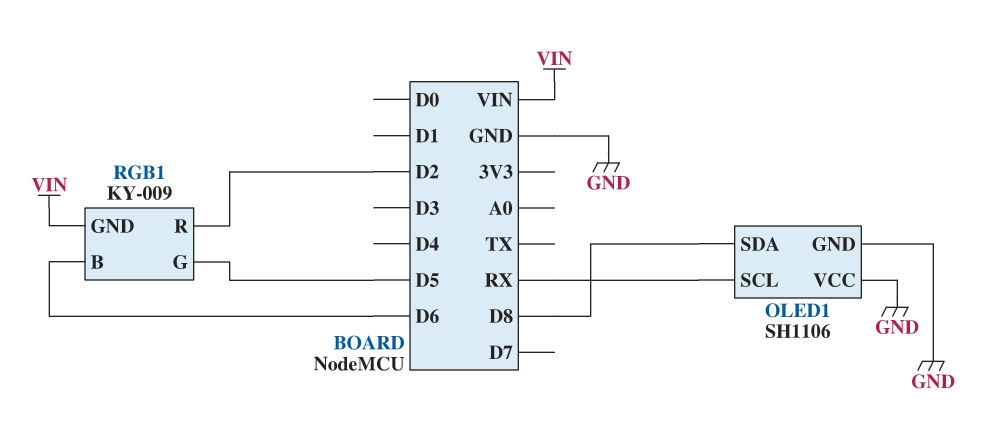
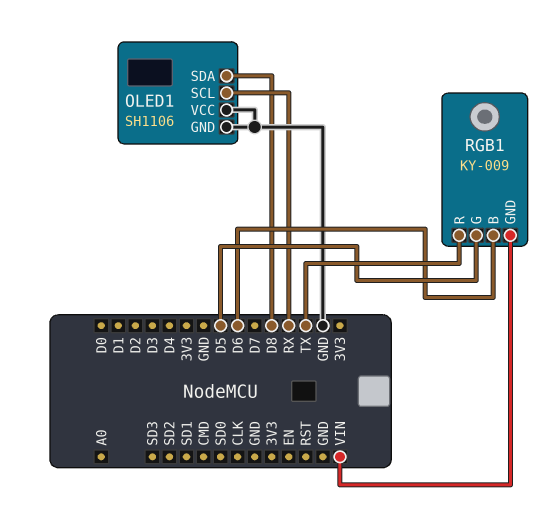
RGB1 pin R: D2 -> TX

